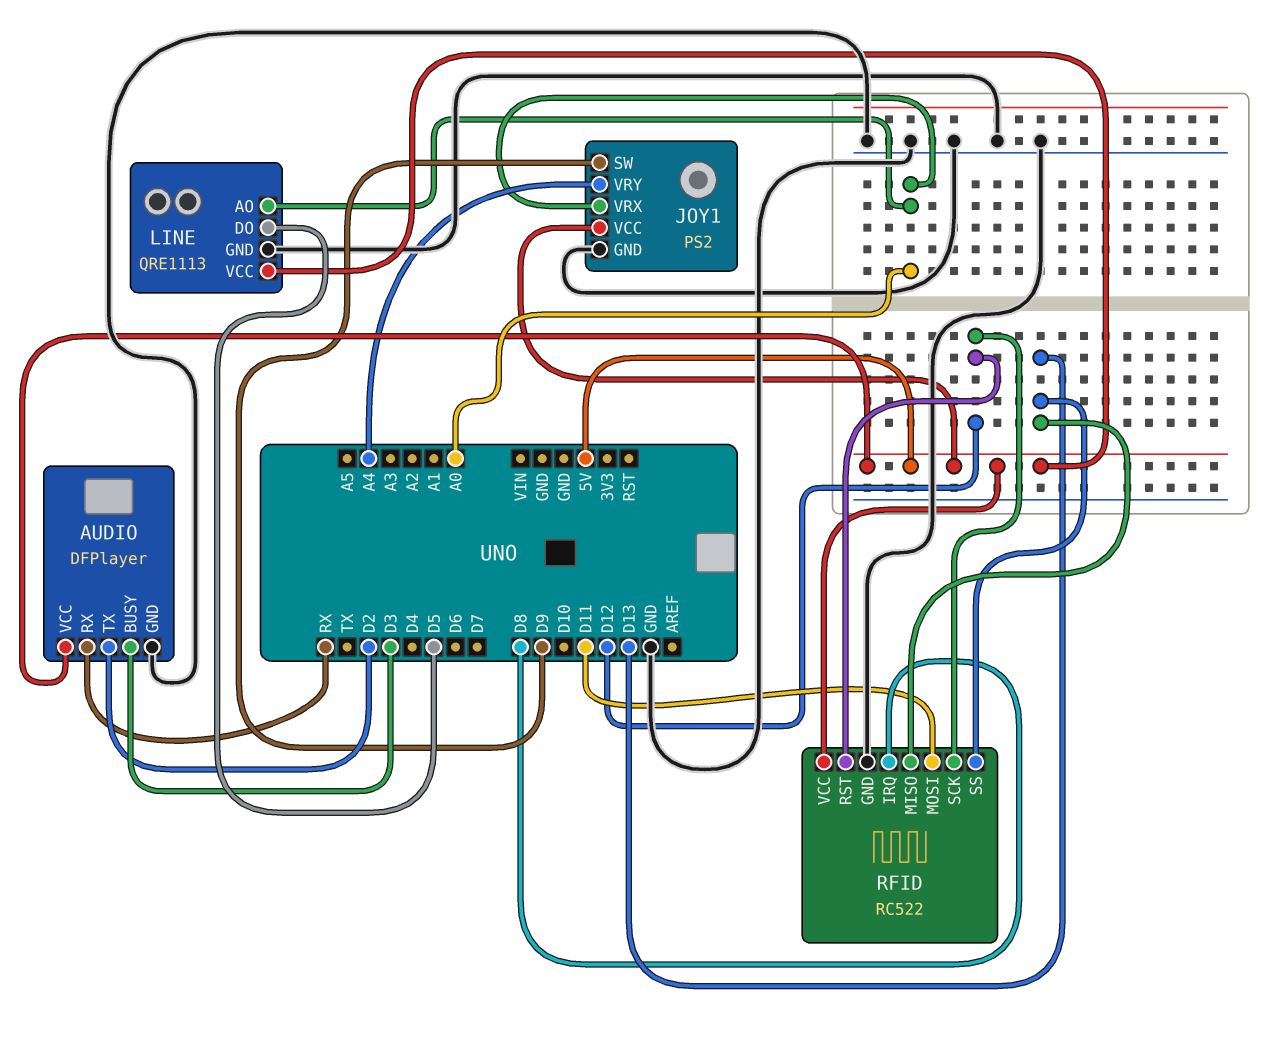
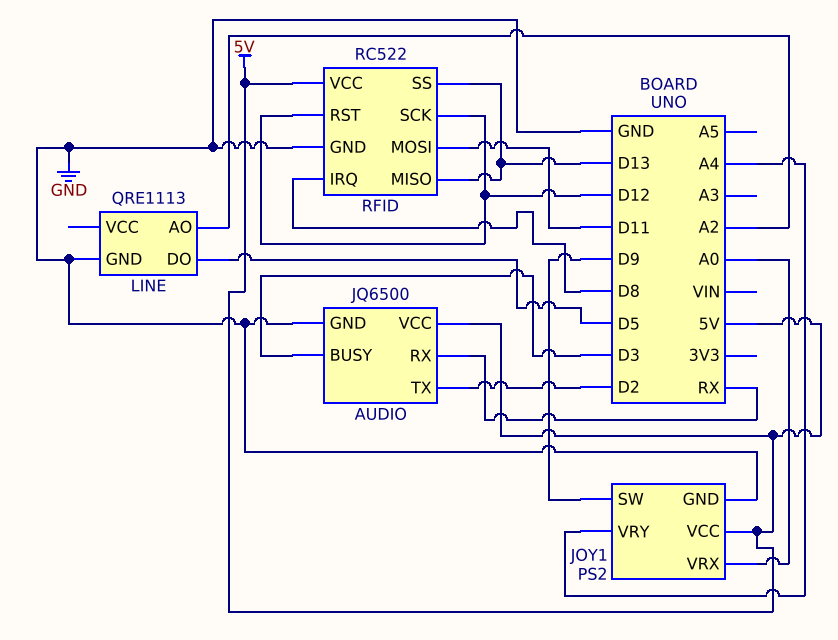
AUDIO: DFPlayer -> JQ6500
LINE pin AO: A0 -> A2
LINE pin VCC: 5V -> none

